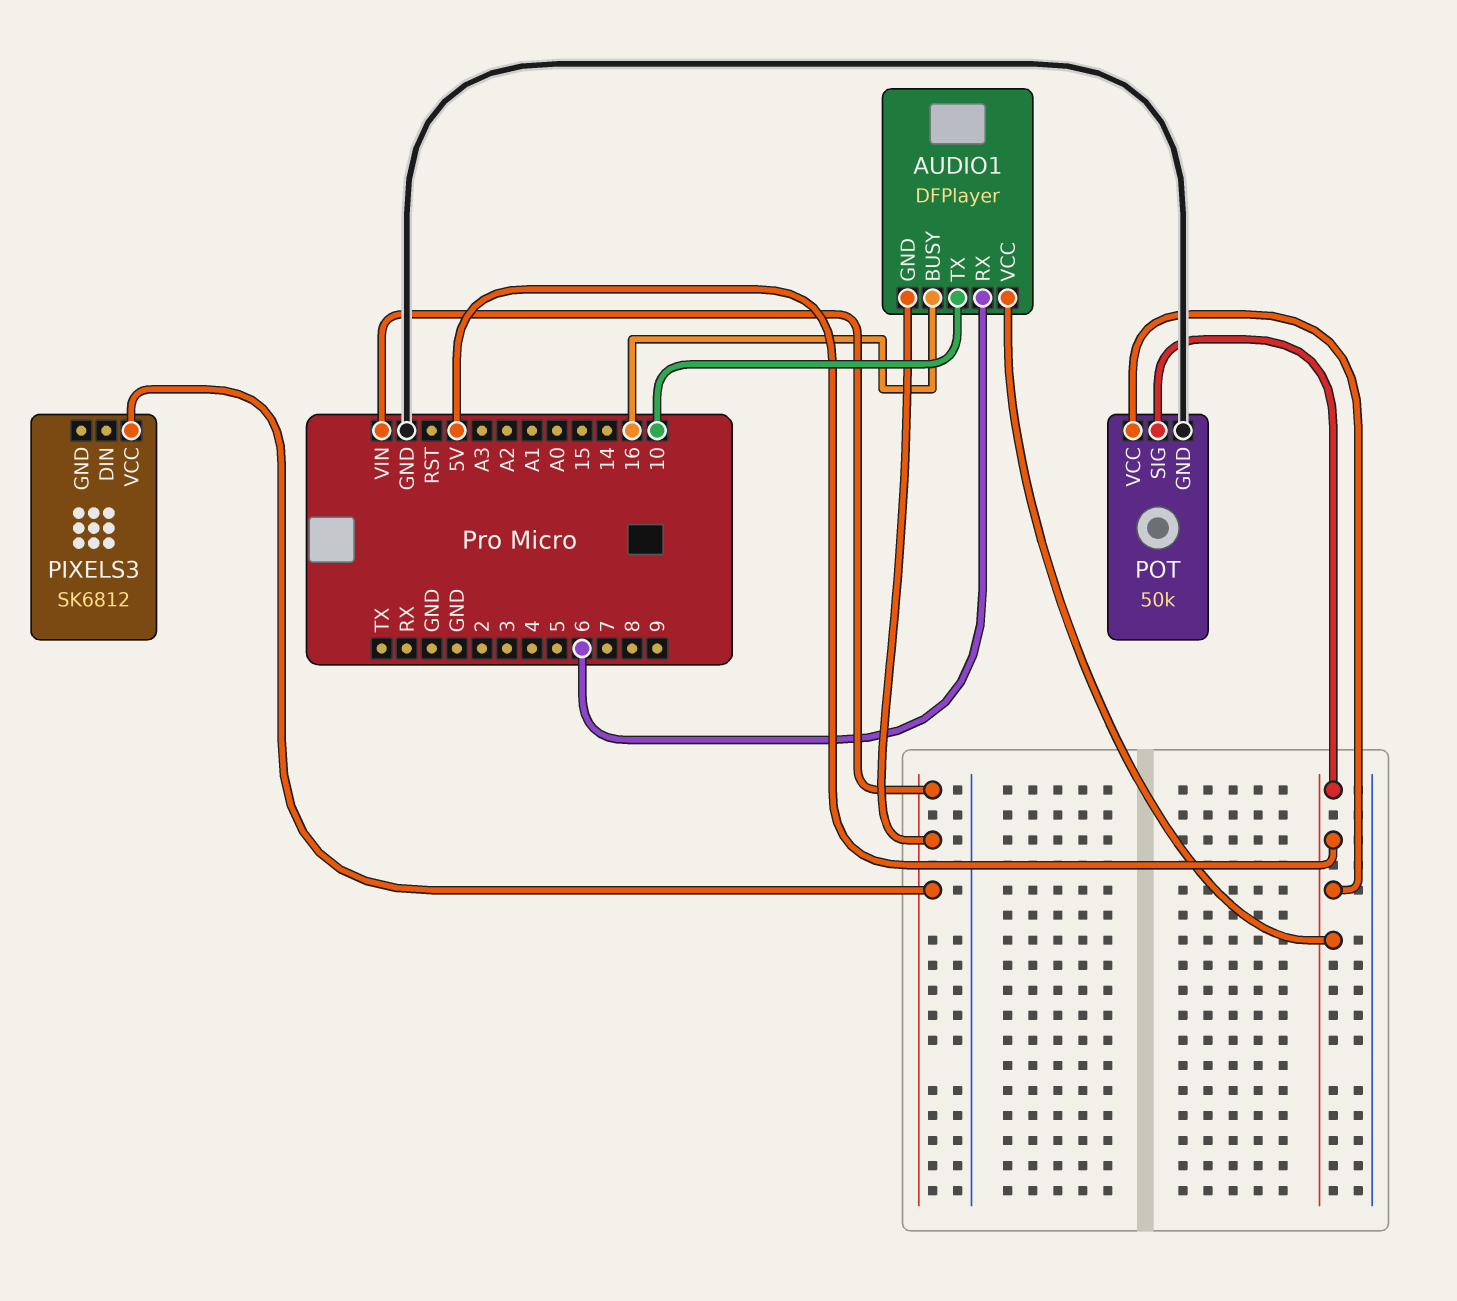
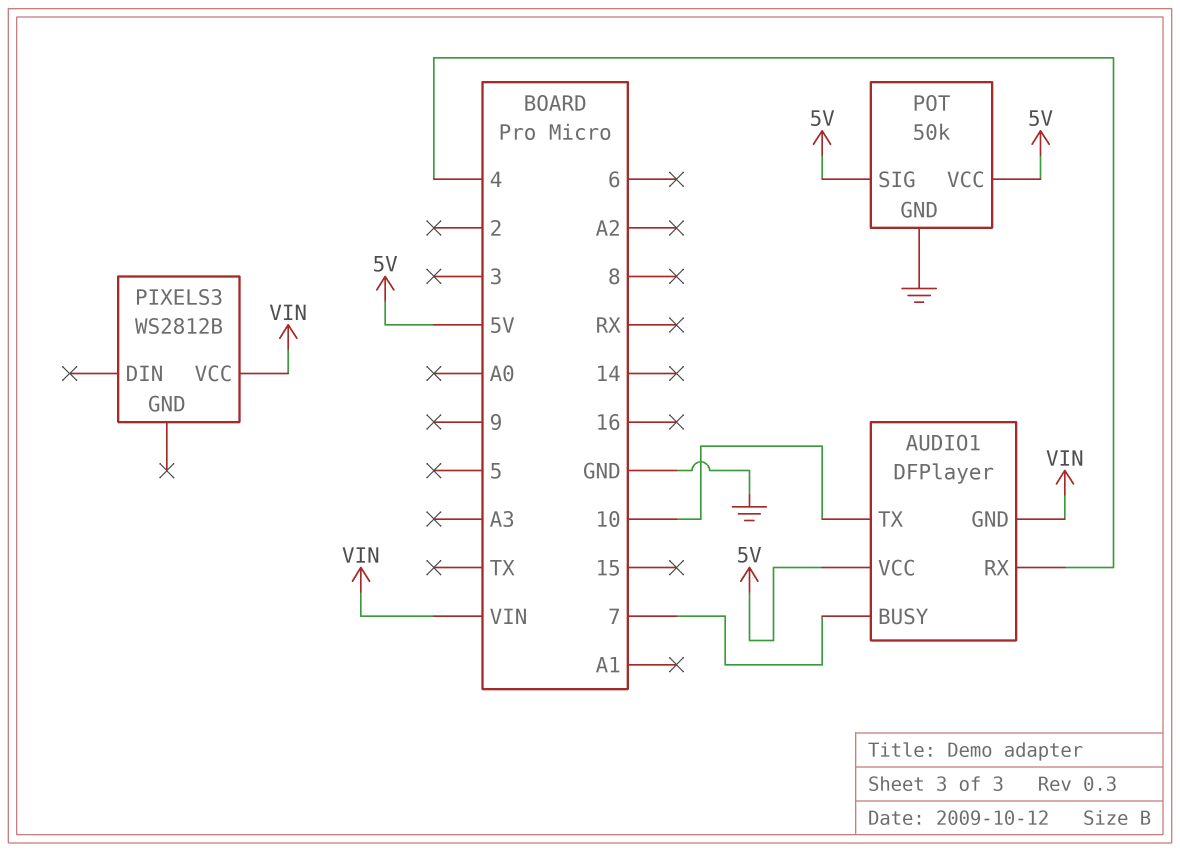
AUDIO1 pin BUSY: 16 -> 7
AUDIO1 pin RX: 6 -> 4
PIXELS3: SK6812 -> WS2812B

